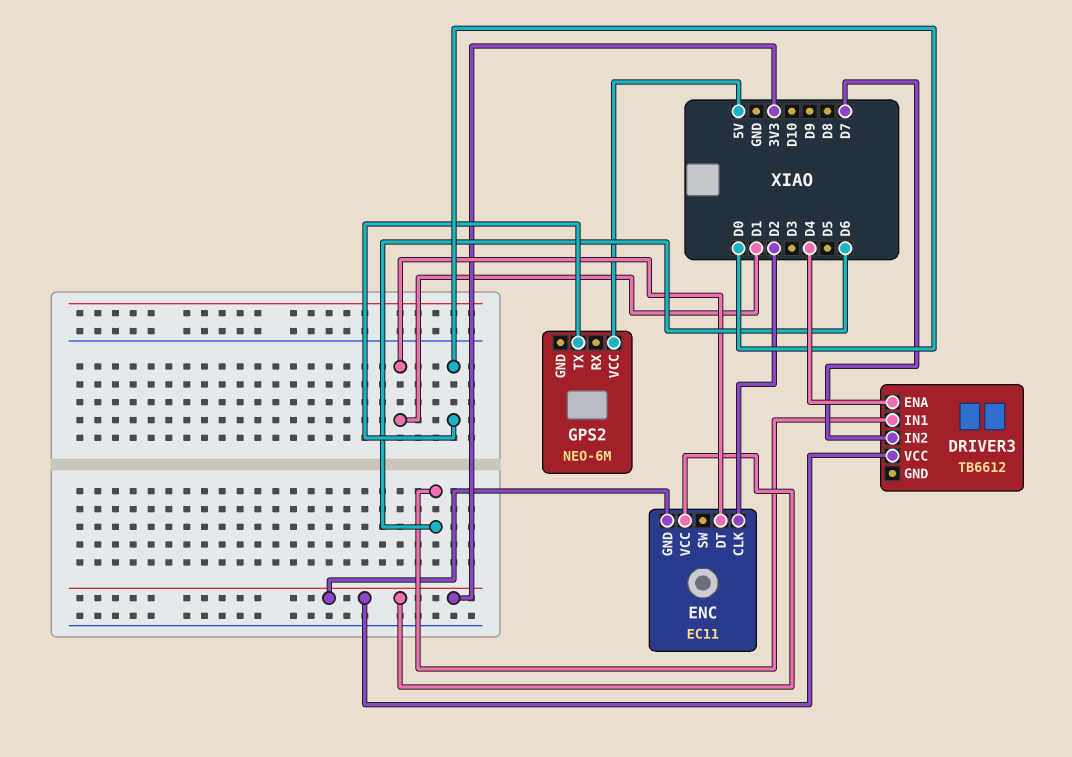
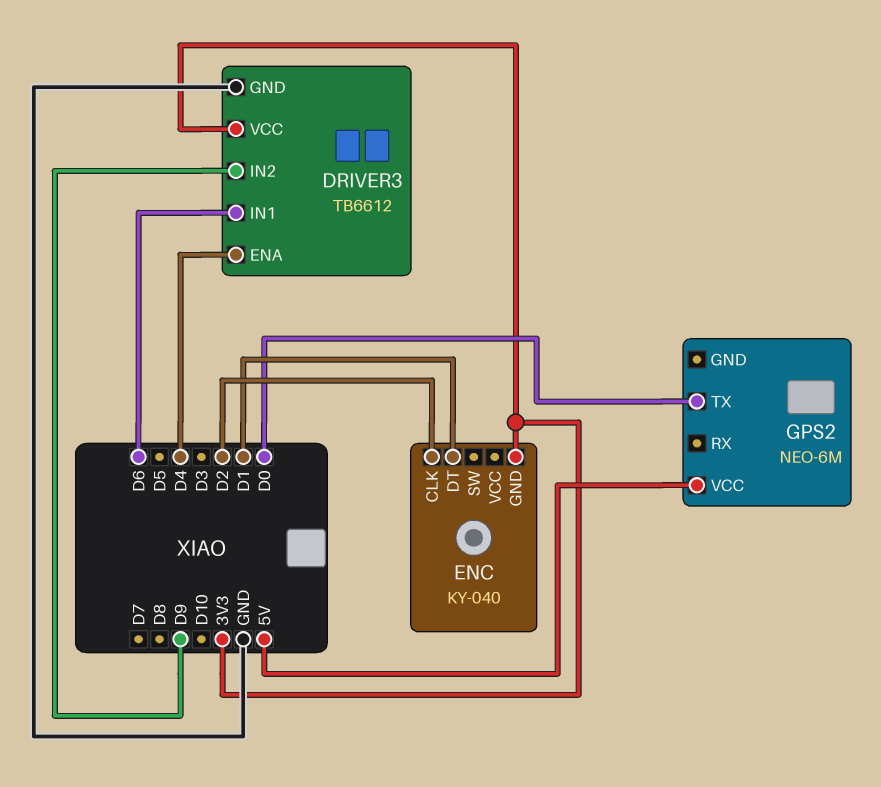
DRIVER3 pin GND: none -> GND
DRIVER3 pin IN2: D7 -> D9
ENC: EC11 -> KY-040
ENC pin VCC: 3V3 -> none

